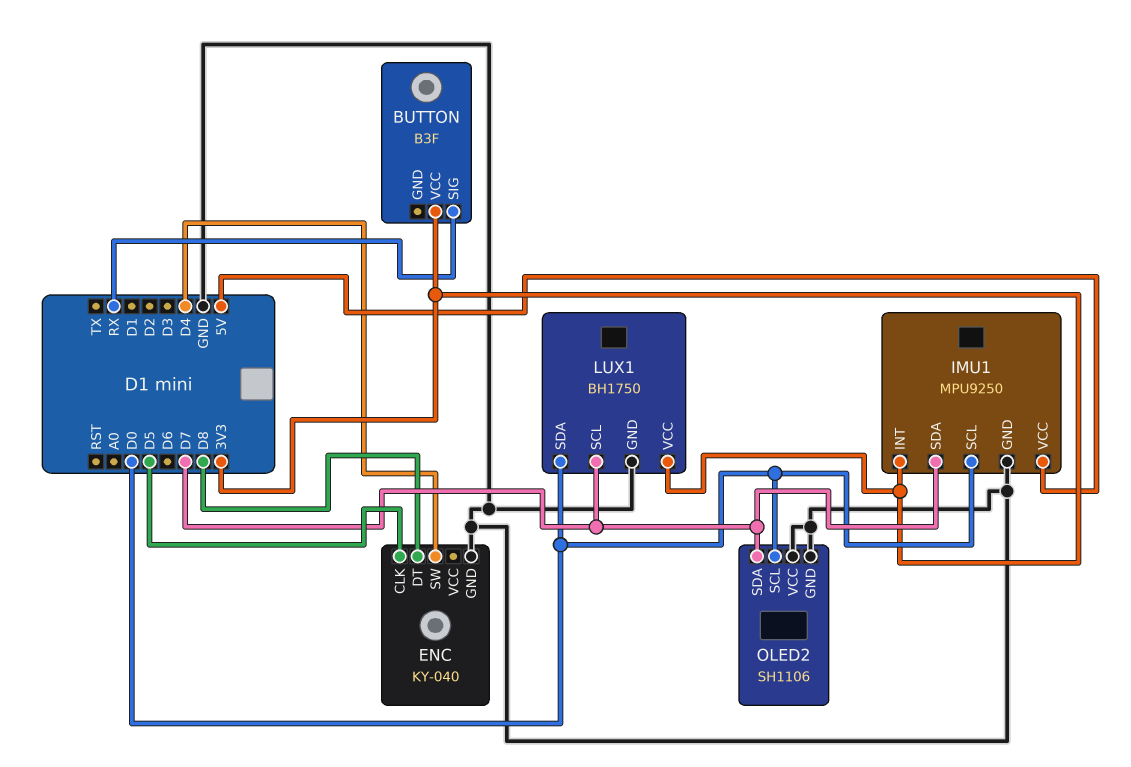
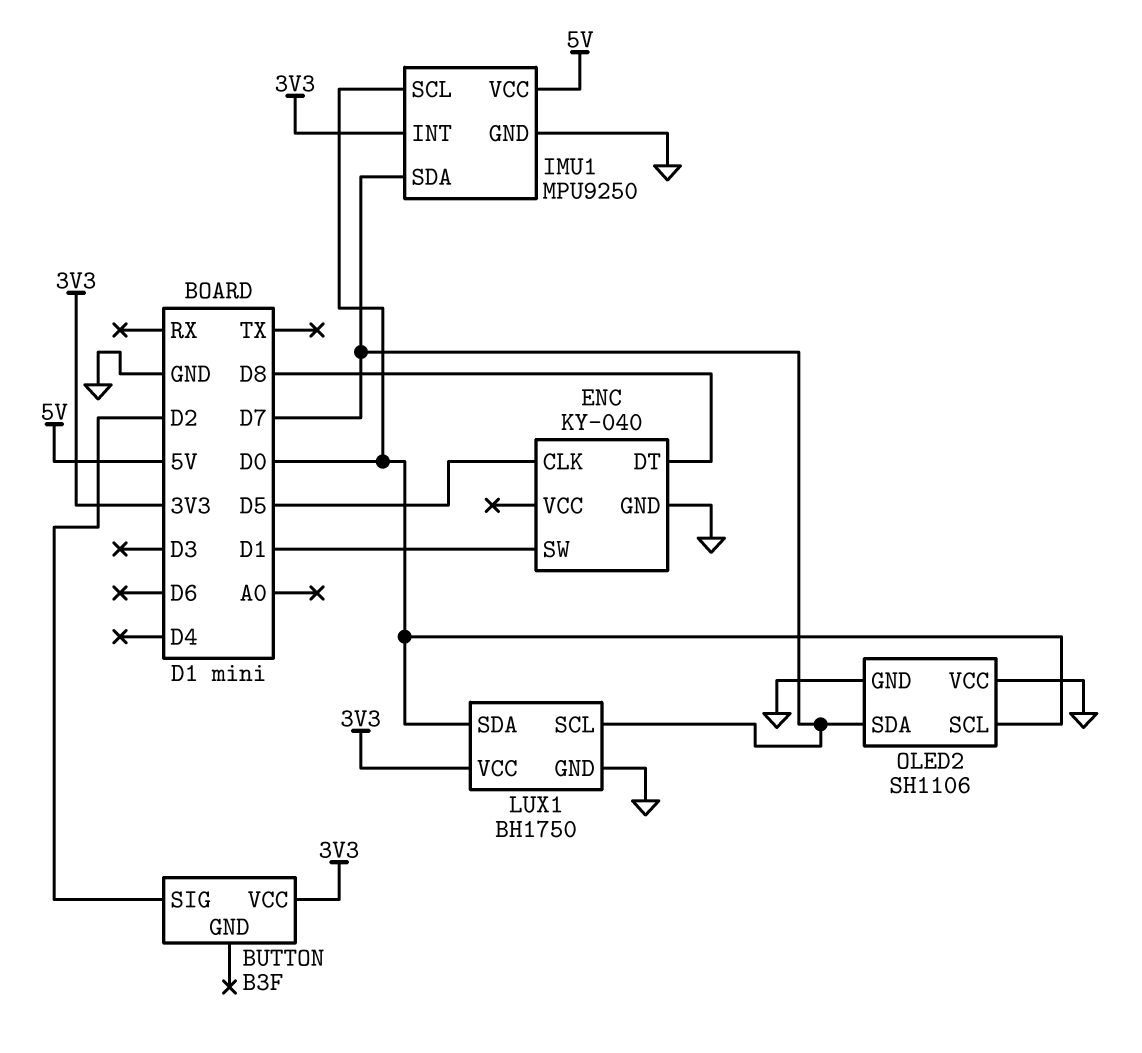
BUTTON pin SIG: RX -> D2
ENC pin SW: D4 -> D1

